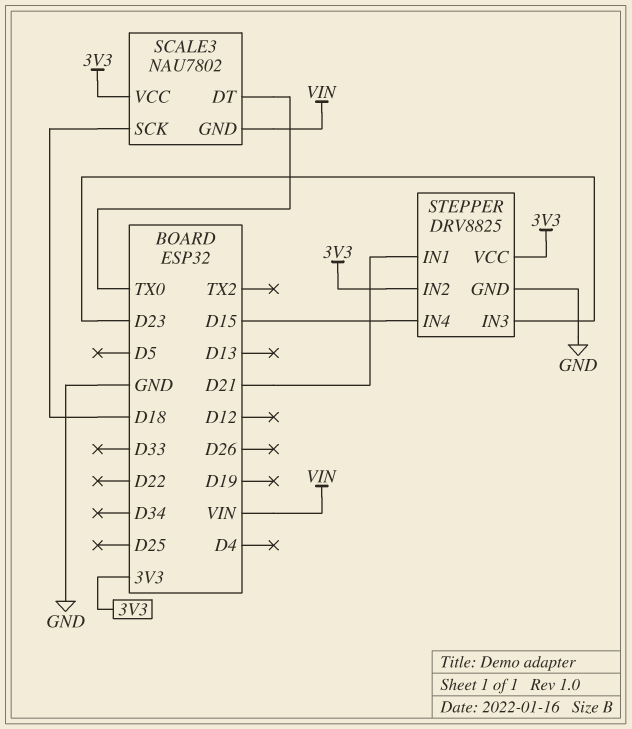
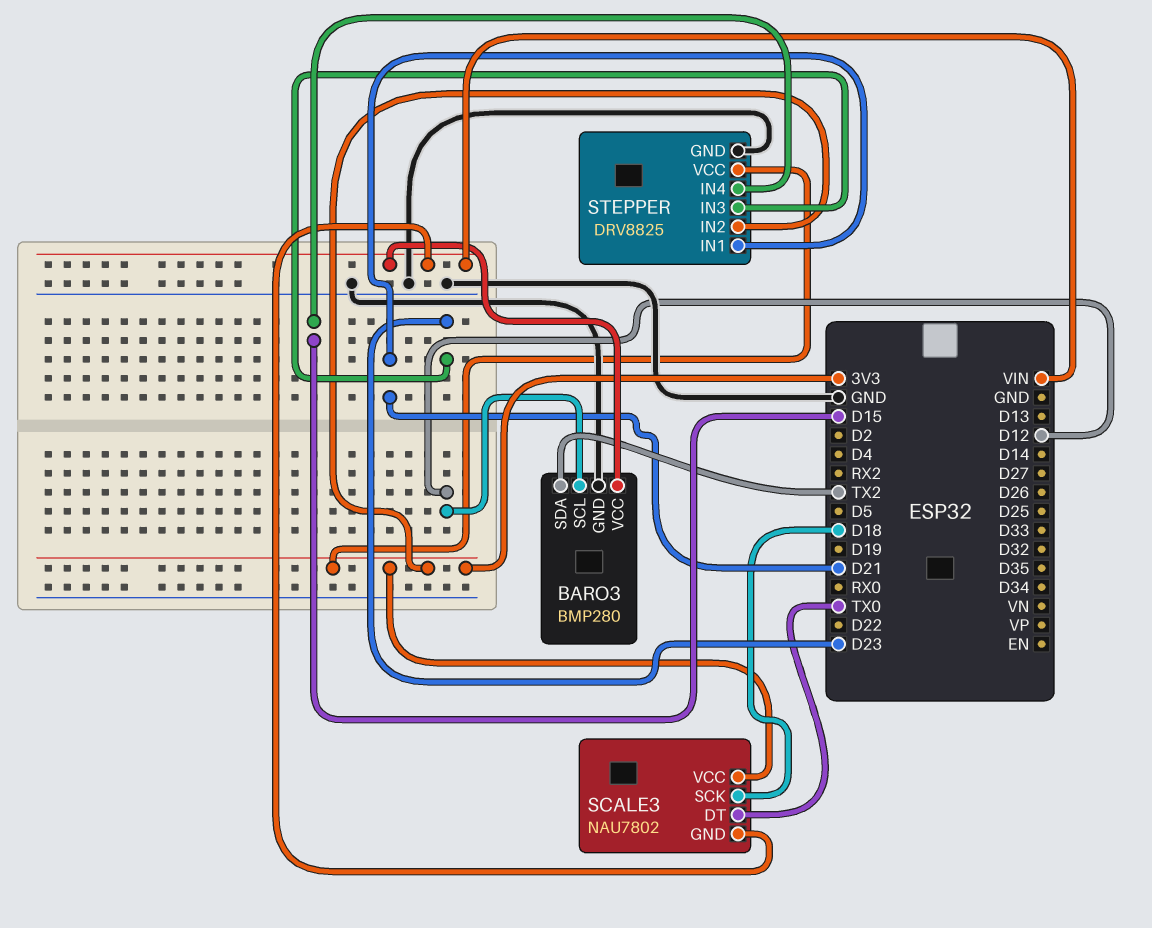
BARO3: none -> BMP280
BARO3 pin GND: none -> GND
BARO3 pin SCL: none -> D12
BARO3 pin SDA: none -> TX2
BARO3 pin VCC: none -> VIN

